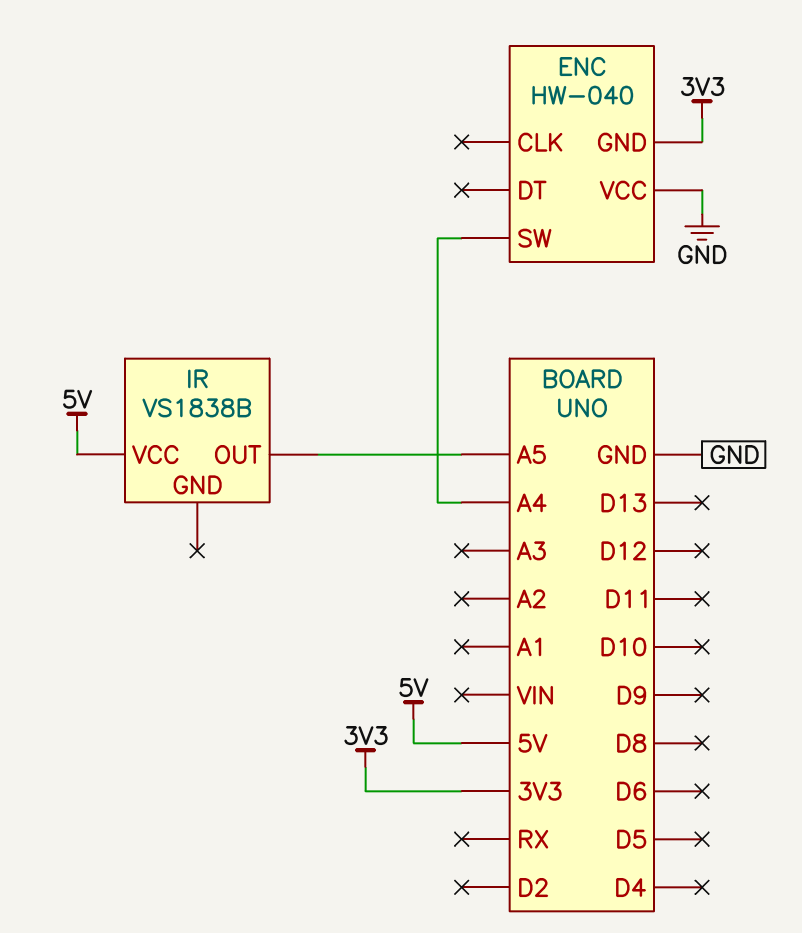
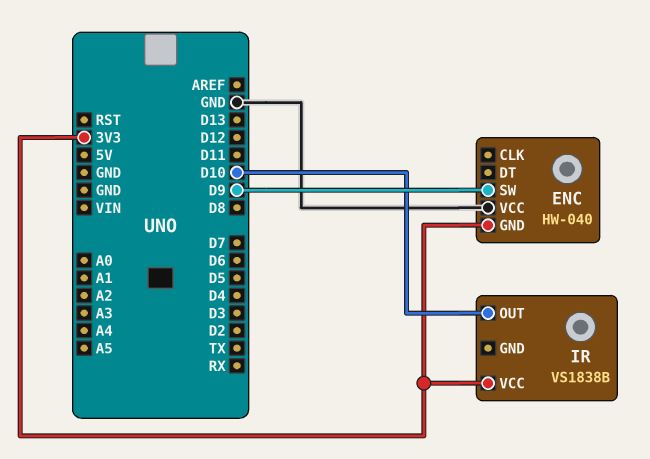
ENC pin SW: A4 -> D9
IR pin OUT: A5 -> D10
IR pin VCC: 5V -> 3V3

